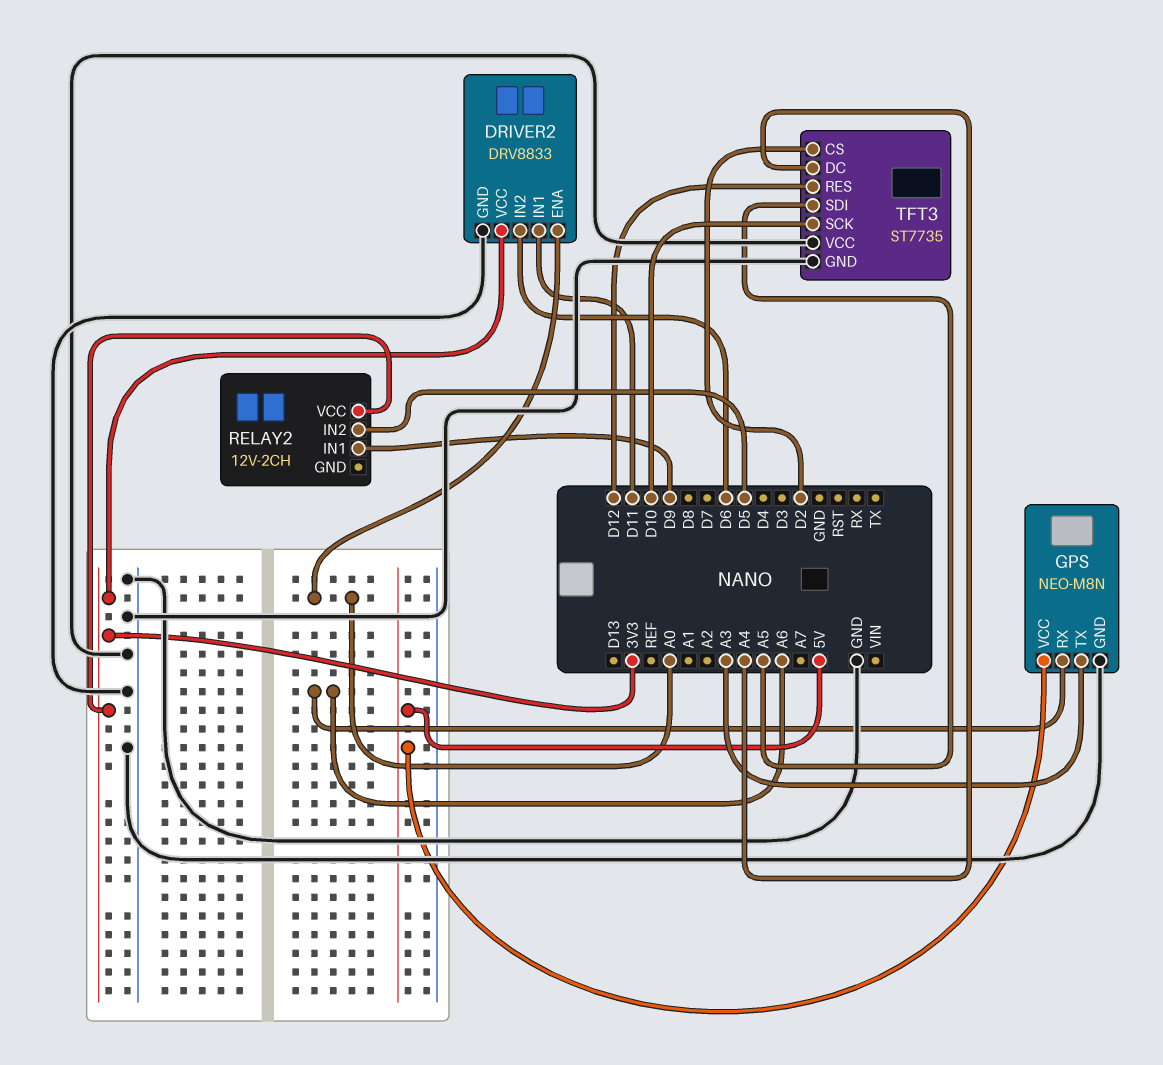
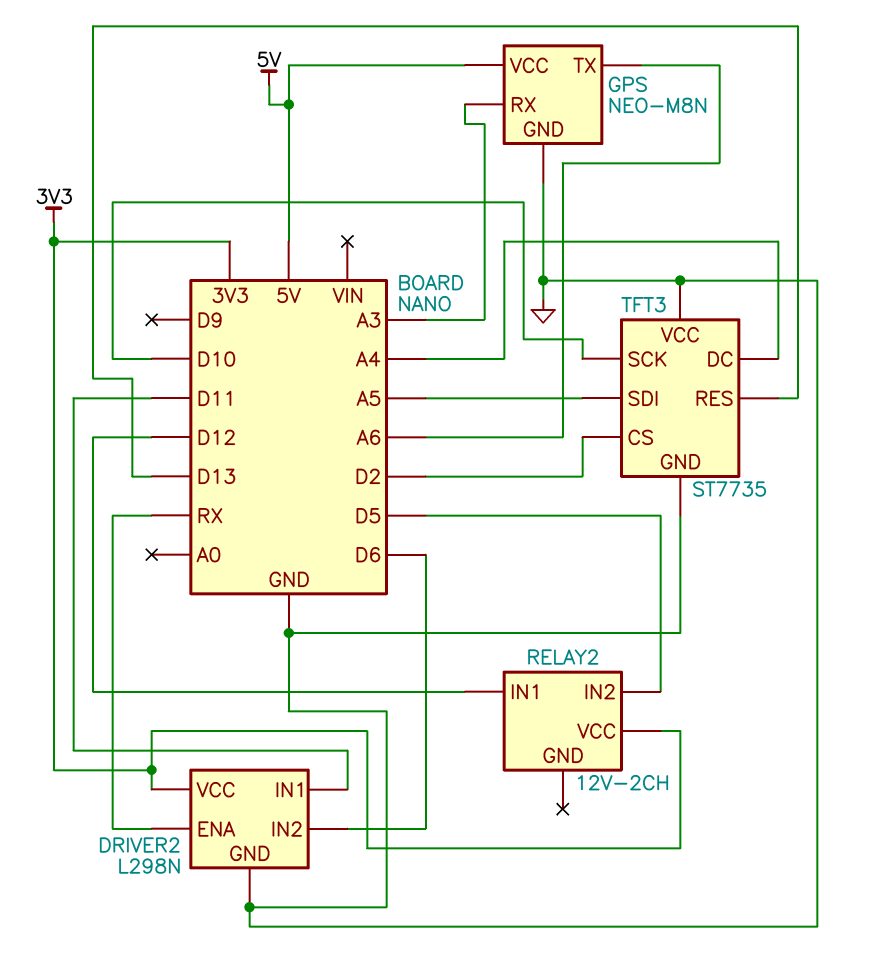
DRIVER2: DRV8833 -> L298N
DRIVER2 pin ENA: A0 -> RX
GPS pin RX: A6 -> A3
GPS pin TX: A3 -> A6
RELAY2 pin IN1: D9 -> D12
TFT3 pin RES: D12 -> D13

